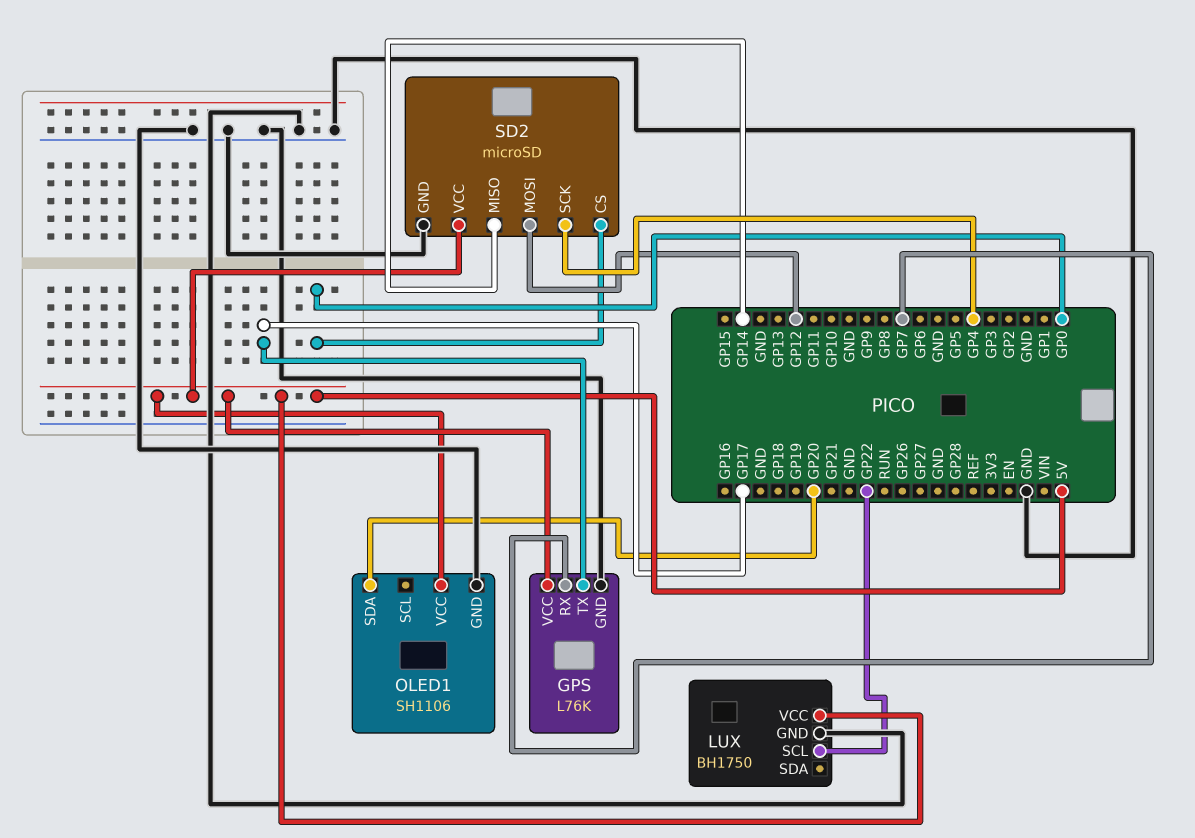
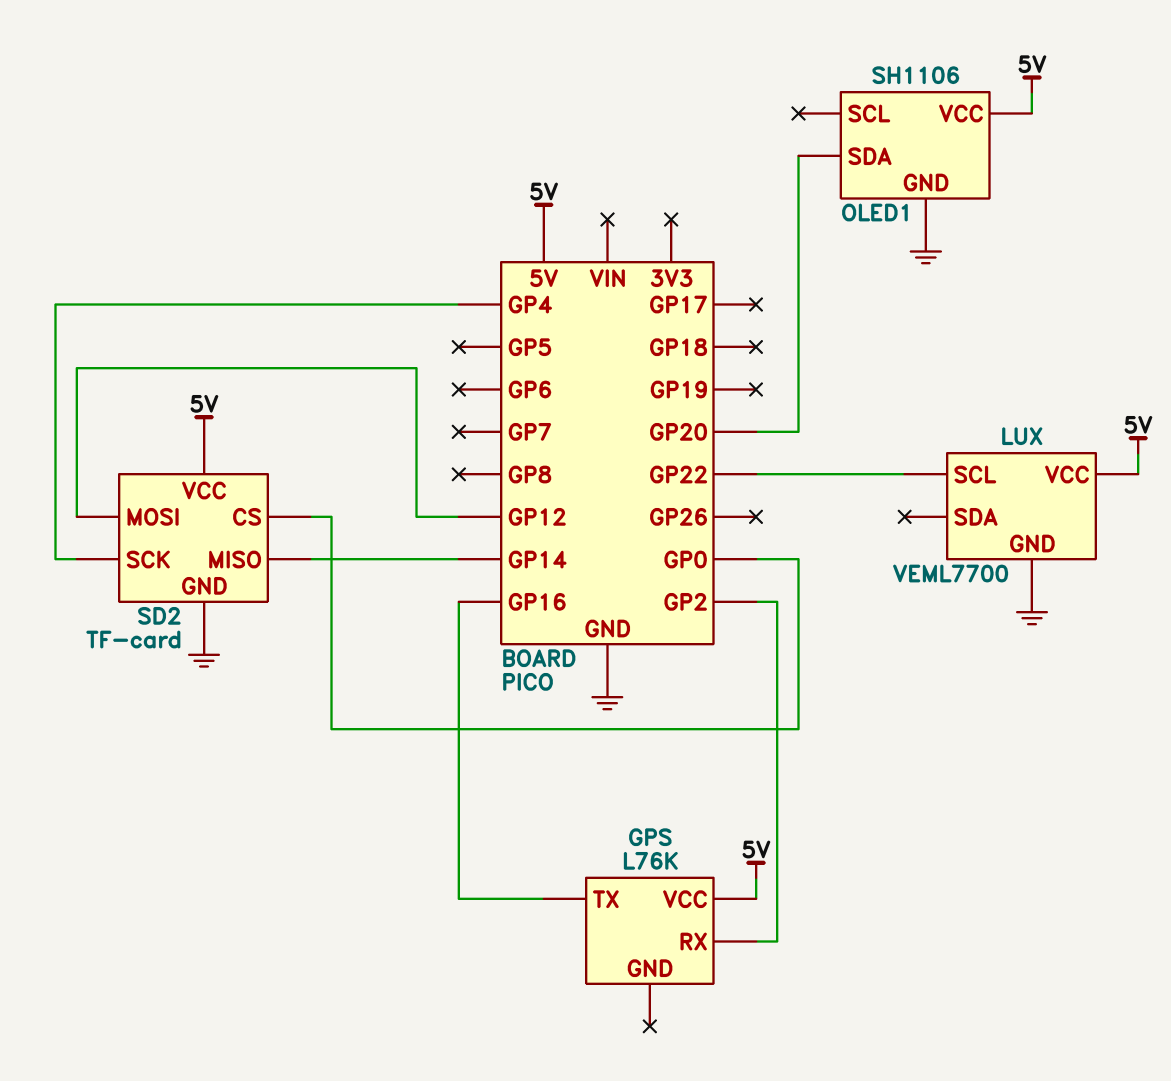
GPS pin GND: GND -> none
GPS pin RX: GP7 -> GP2
GPS pin TX: GP17 -> GP16
LUX: BH1750 -> VEML7700
SD2: microSD -> TF-card

